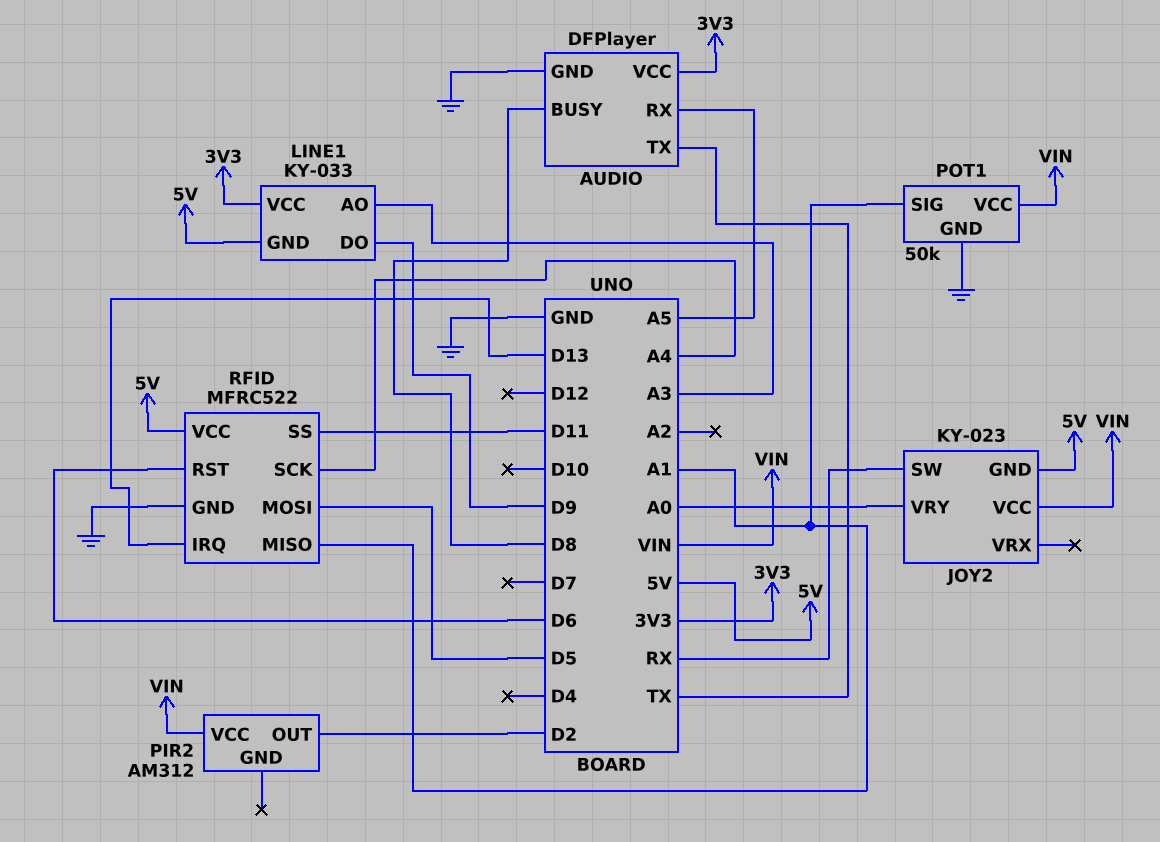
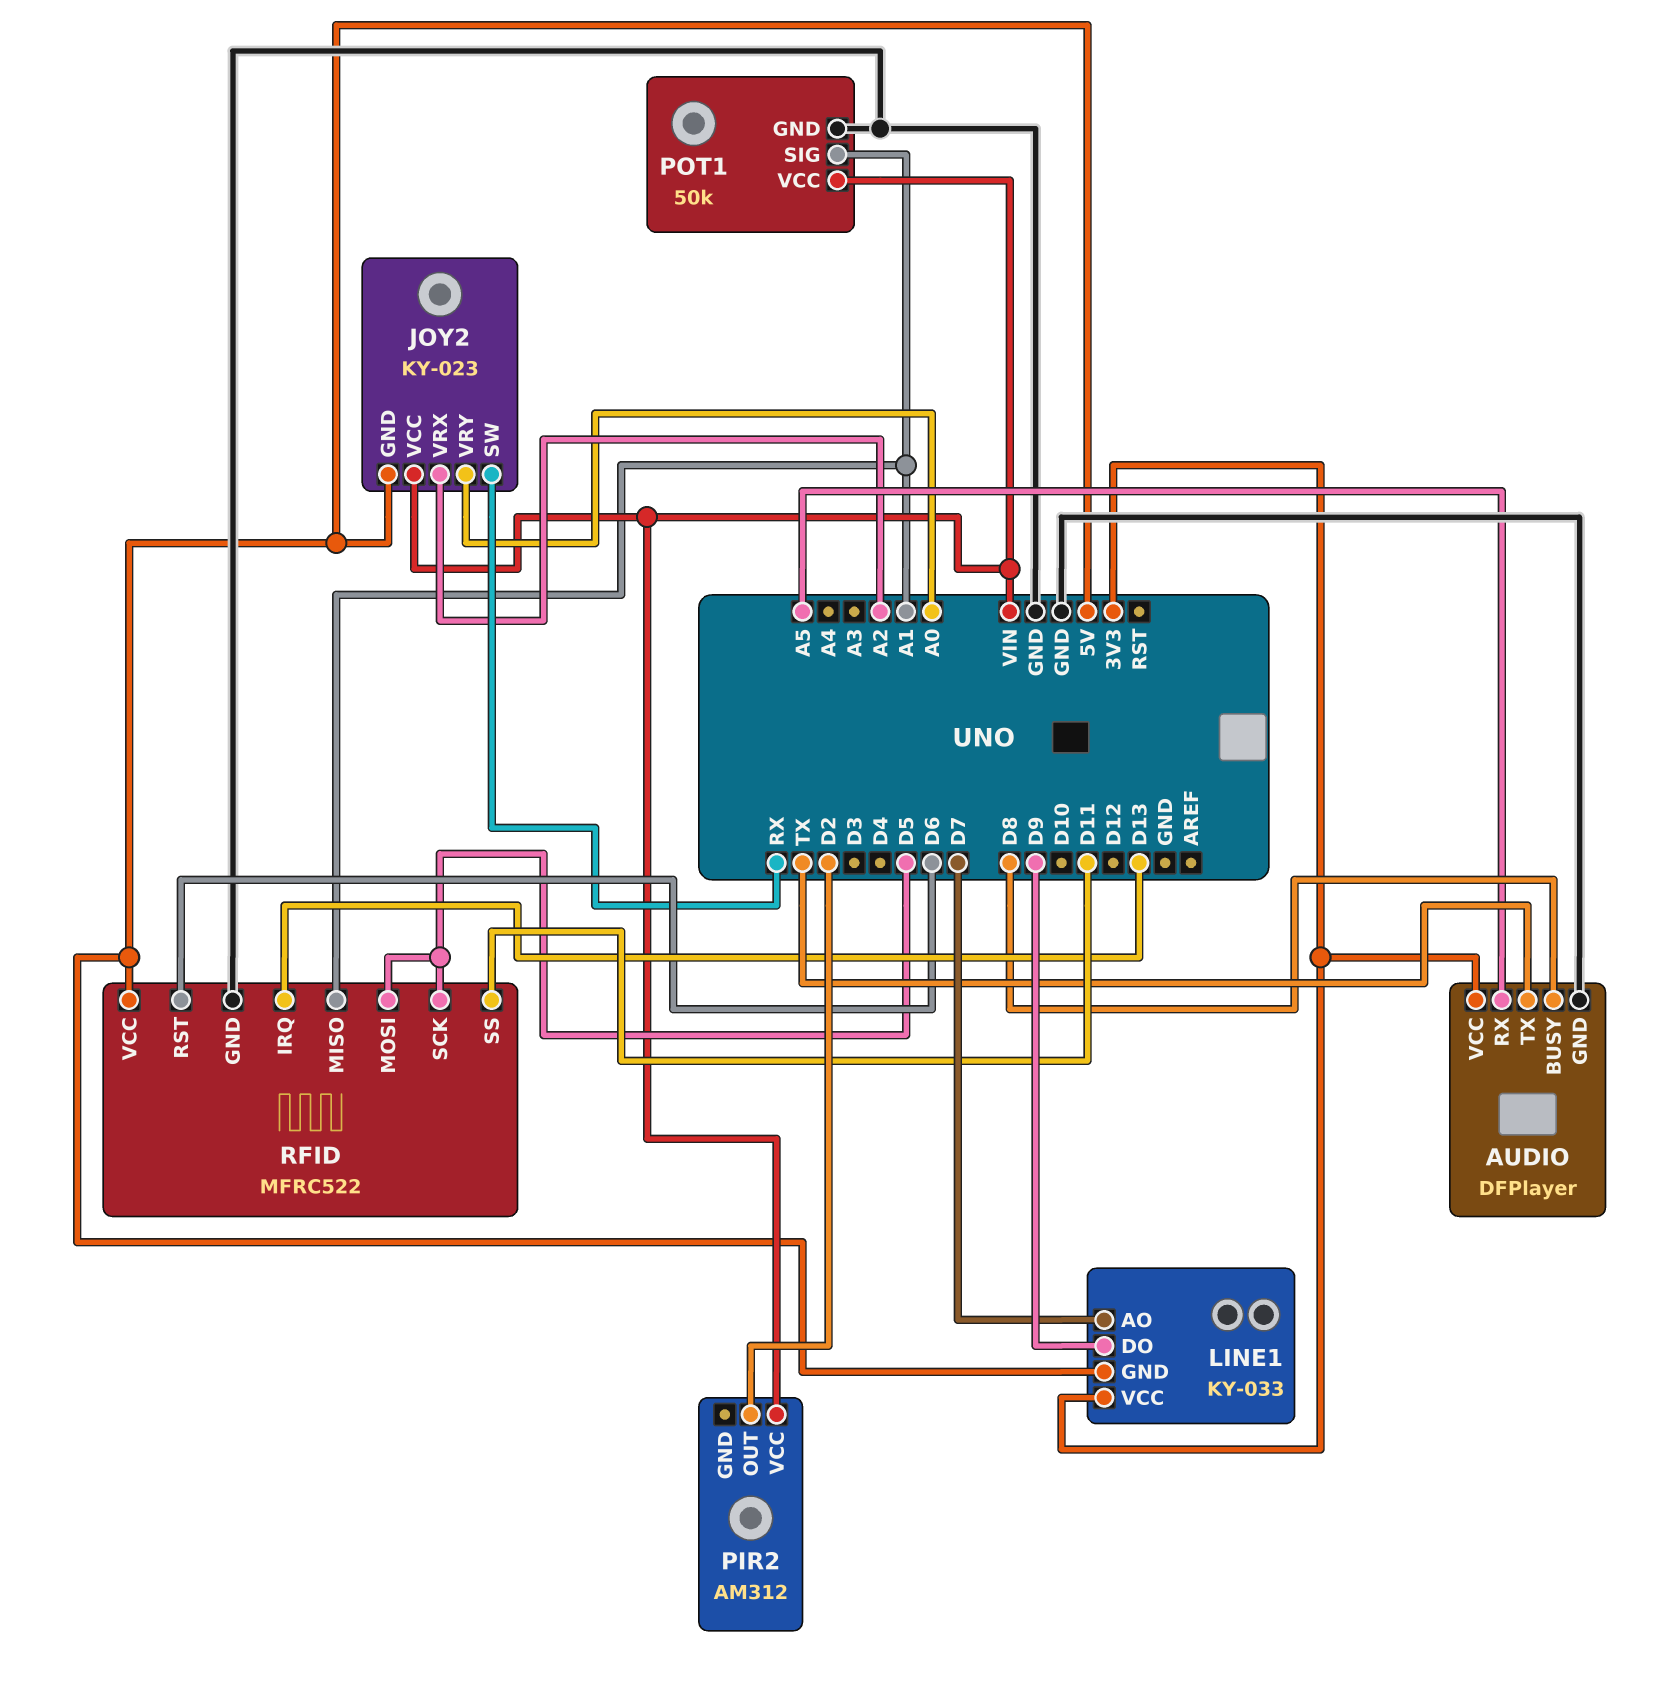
JOY2 pin VRX: none -> A2
LINE1 pin AO: A3 -> D7
RFID pin SCK: A4 -> D5

